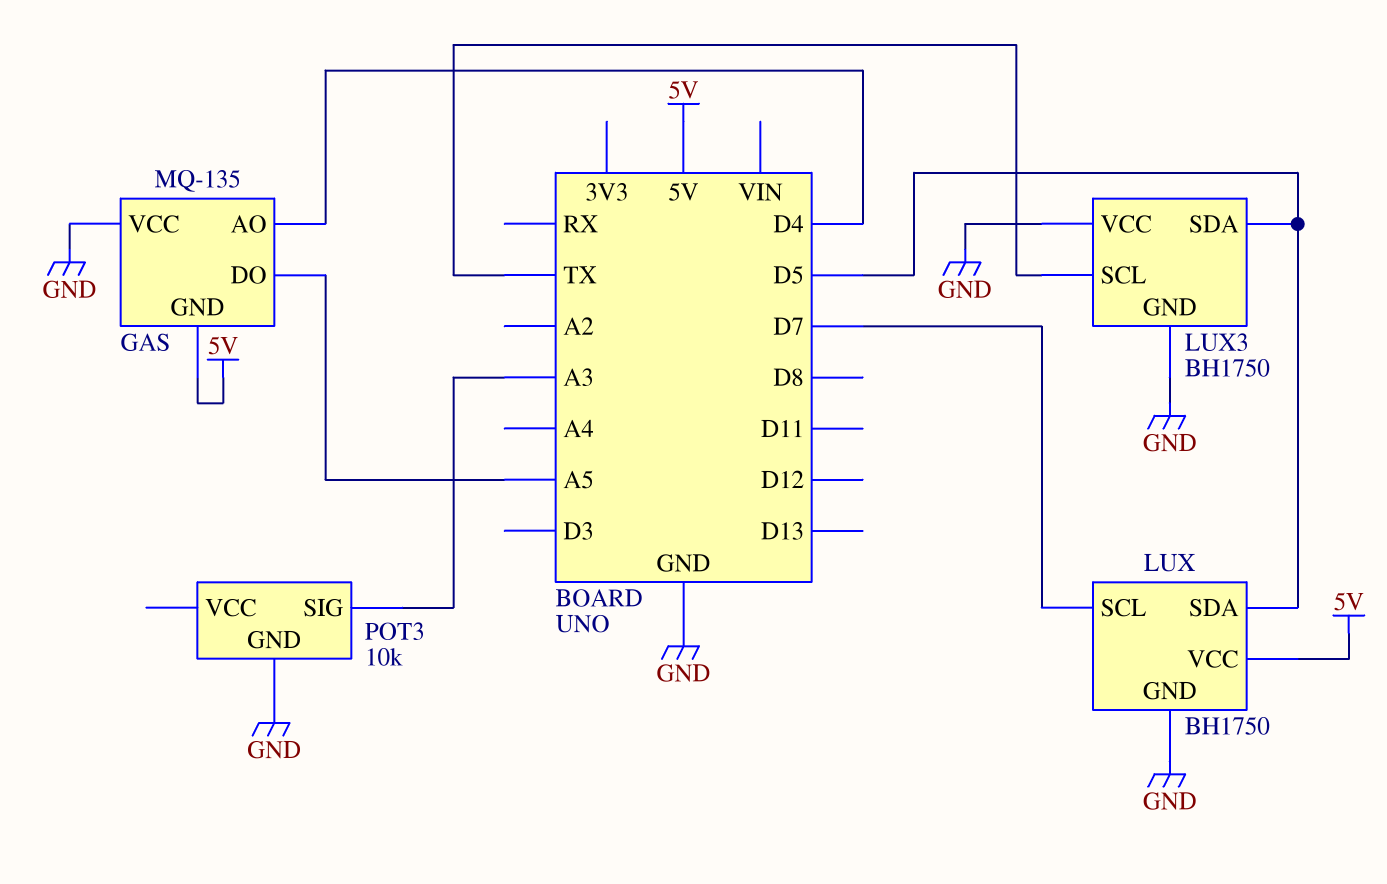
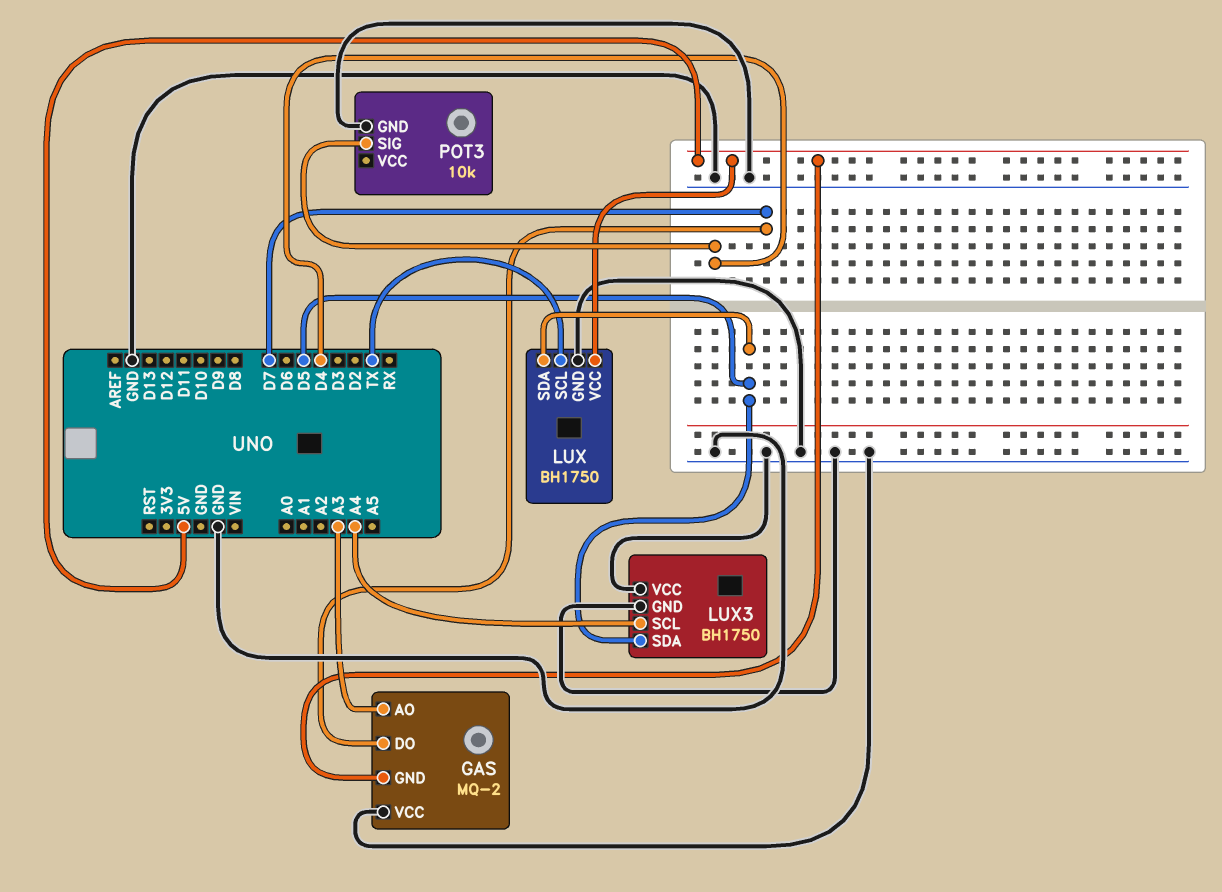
GAS: MQ-135 -> MQ-2
GAS pin AO: D4 -> A3
GAS pin DO: A5 -> D7
LUX pin SCL: D7 -> TX
LUX3 pin SCL: TX -> A4
POT3 pin SIG: A3 -> D4

